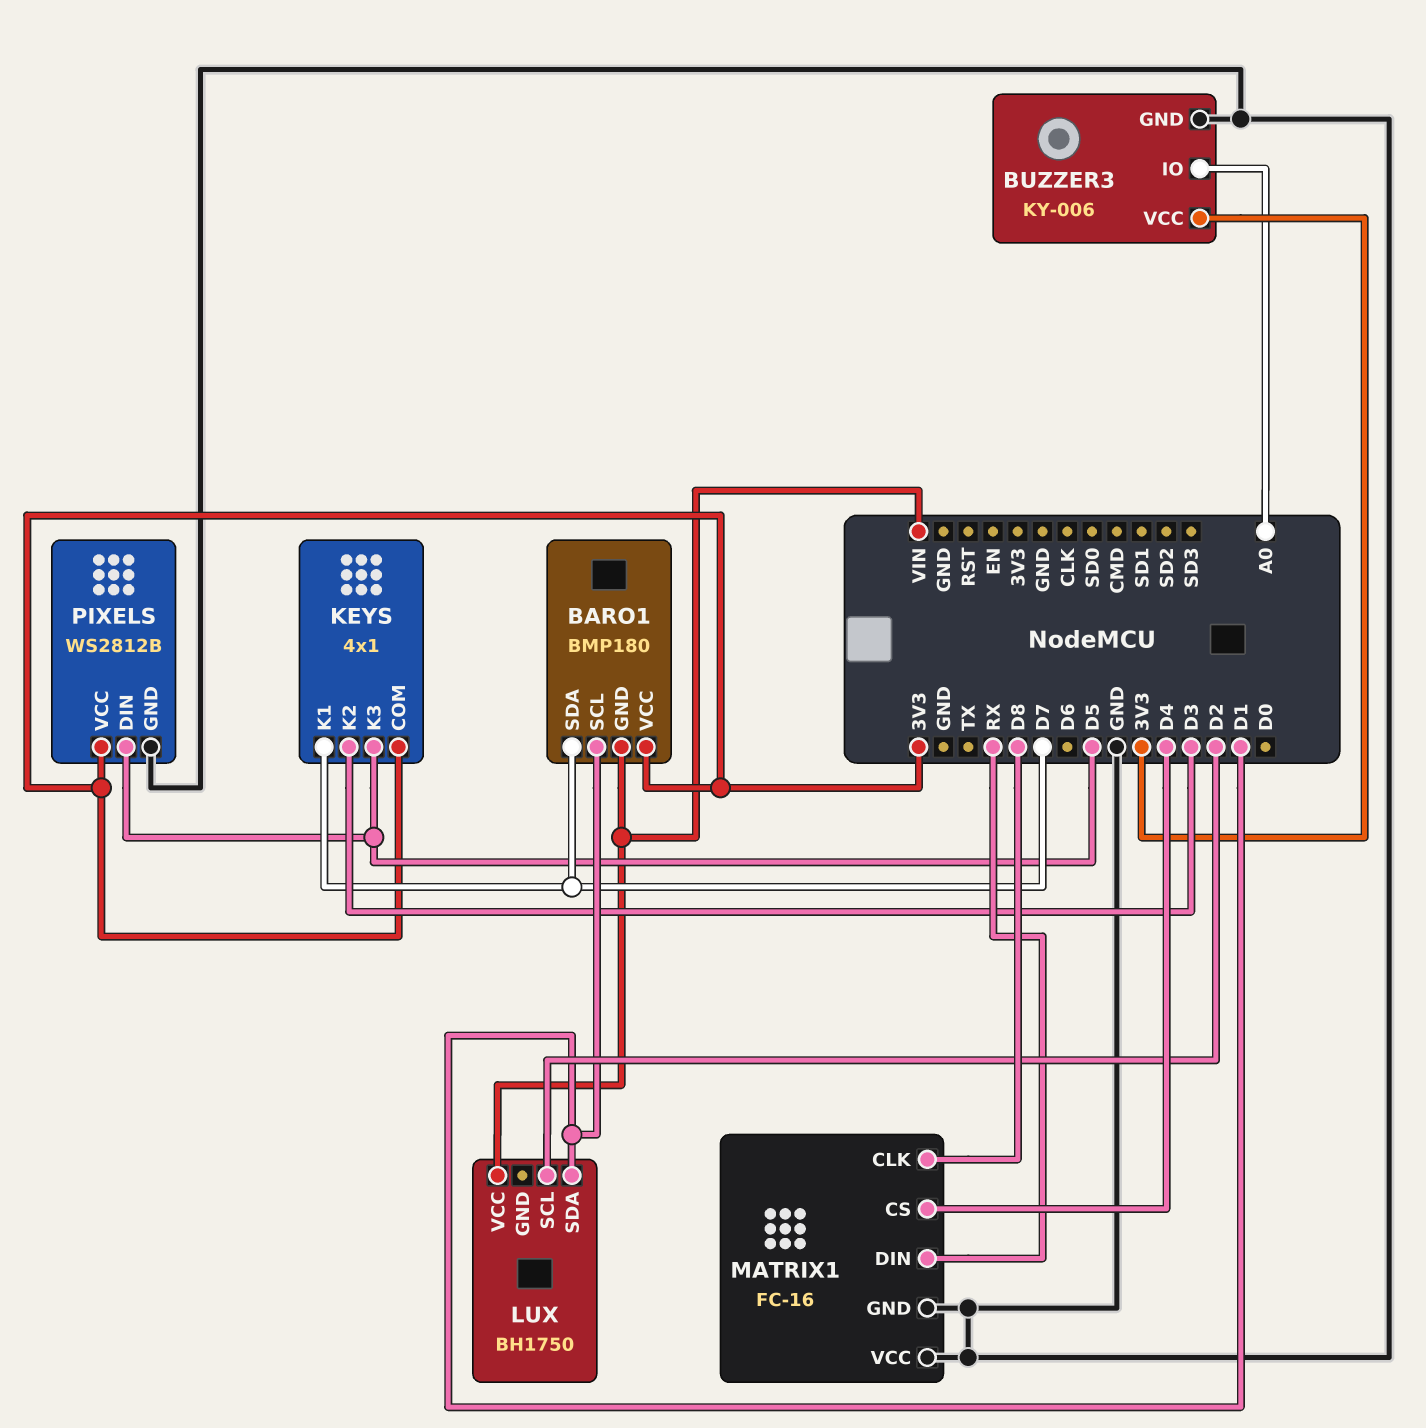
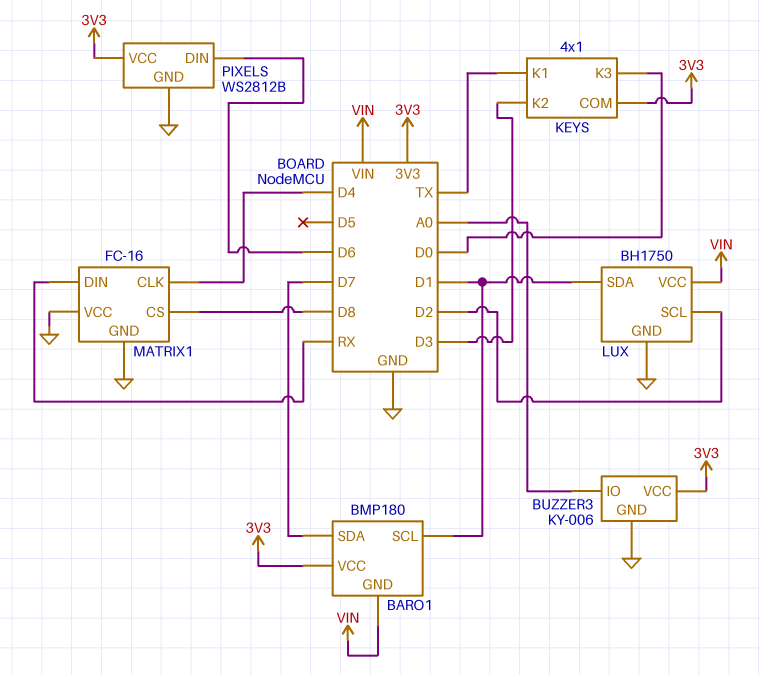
KEYS pin K1: D7 -> TX
KEYS pin K3: D5 -> D0
LUX pin GND: none -> GND
MATRIX1 pin CLK: D8 -> D4
MATRIX1 pin CS: D4 -> D8
PIXELS pin DIN: D5 -> D6

